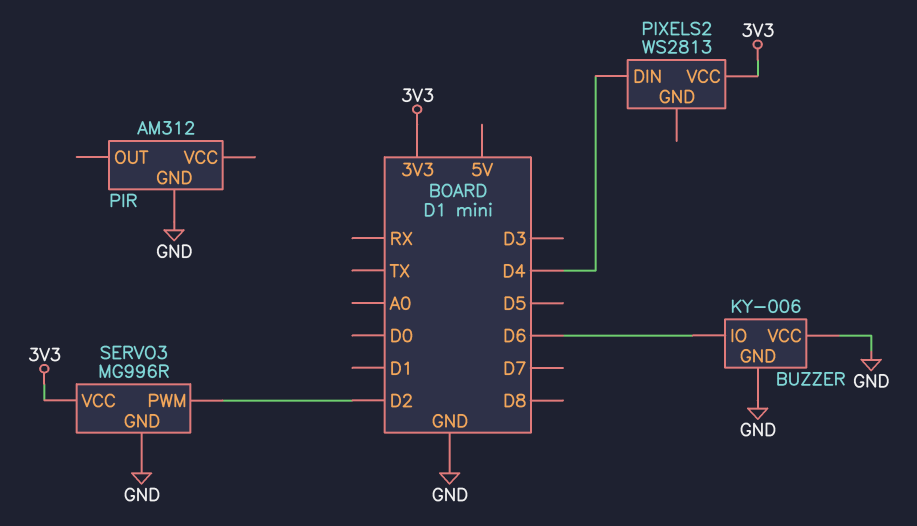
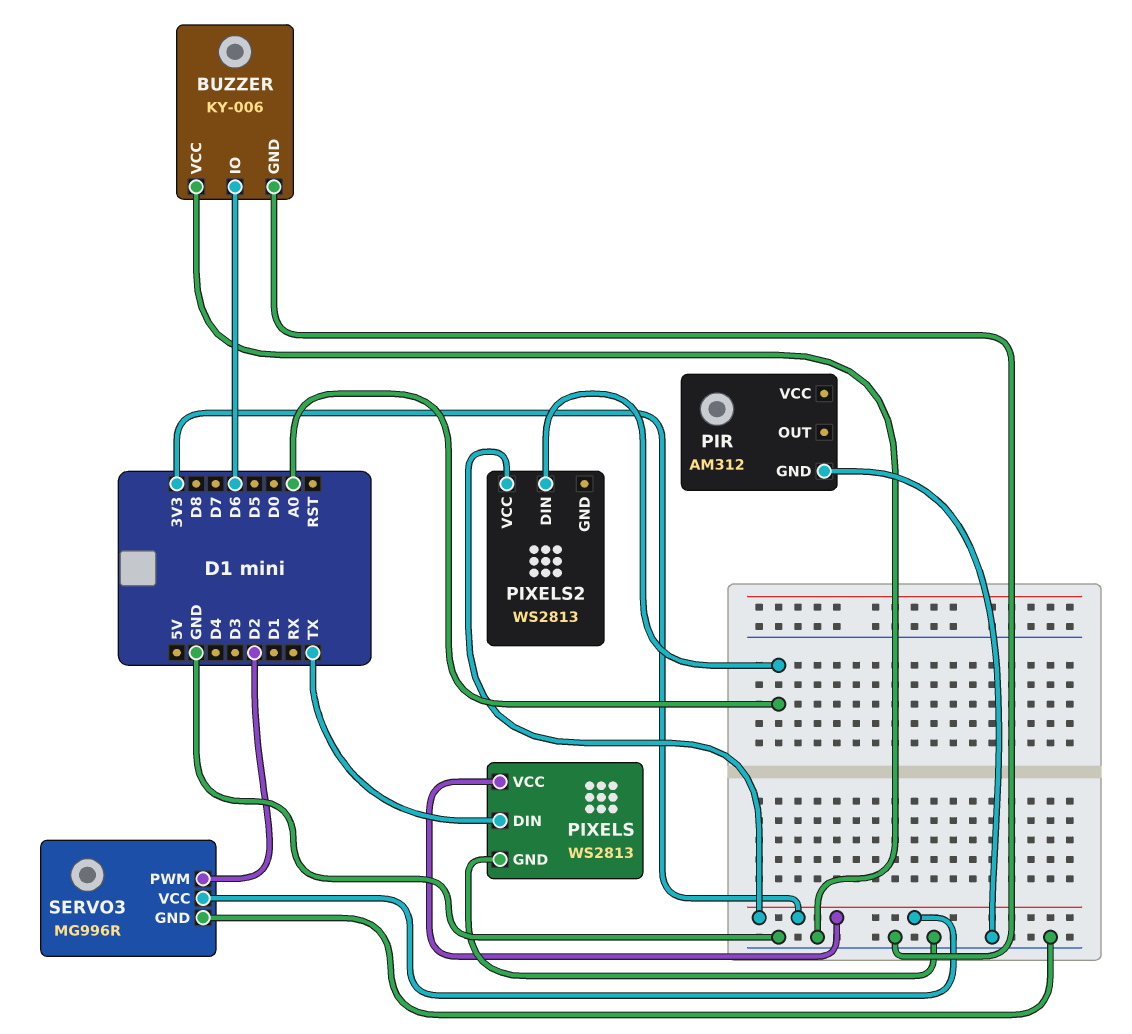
PIXELS: none -> WS2813
PIXELS pin DIN: none -> TX
PIXELS pin GND: none -> GND
PIXELS pin VCC: none -> 3V3
PIXELS2 pin DIN: D4 -> A0

